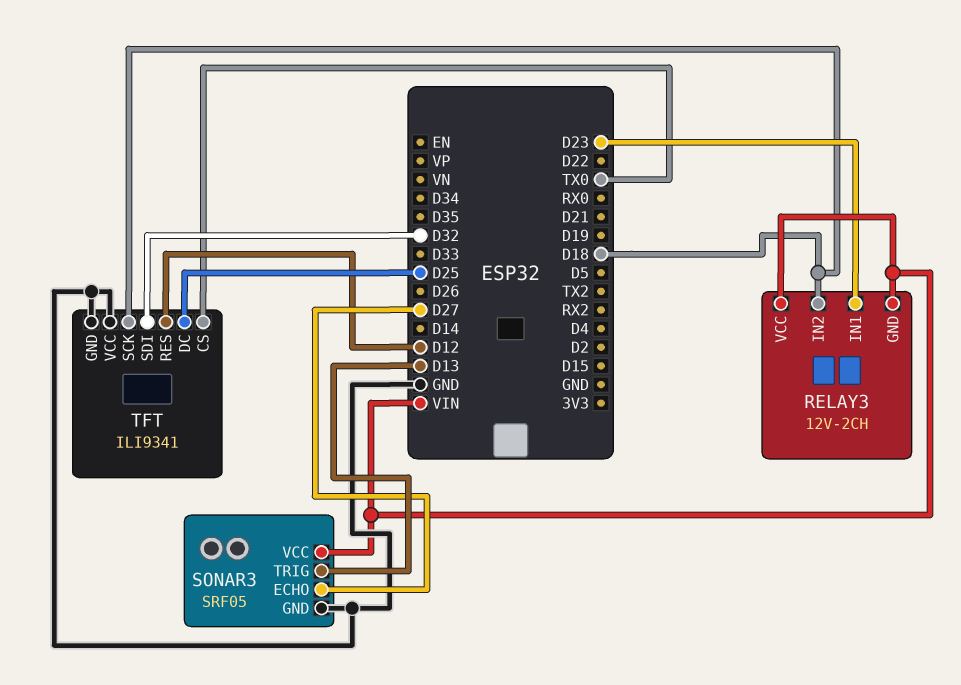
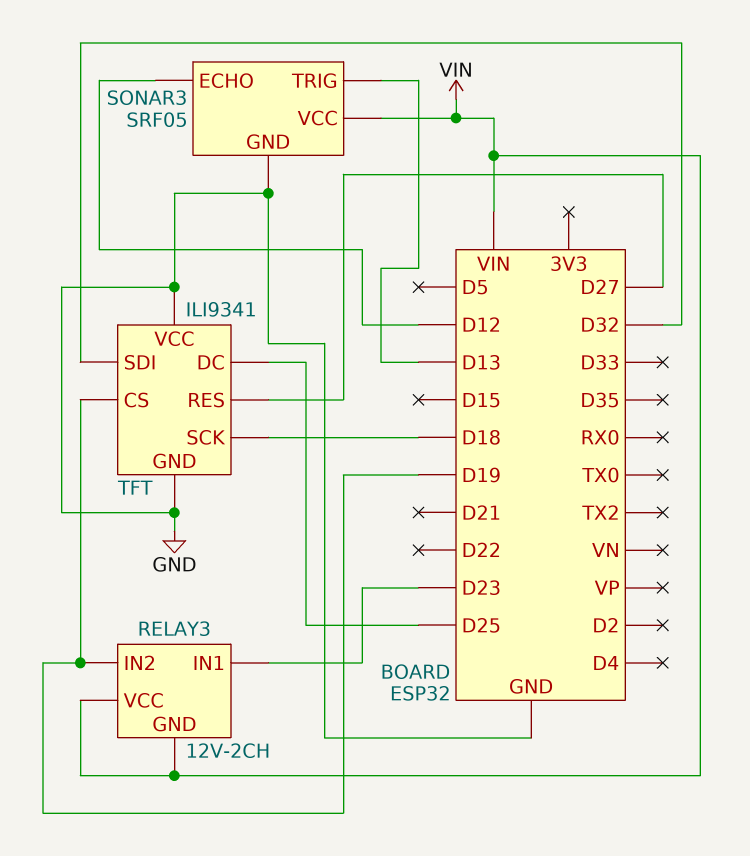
RELAY3 pin IN2: D18 -> D19
SONAR3 pin ECHO: D27 -> D12
TFT pin CS: TX0 -> D19
TFT pin RES: D12 -> D27

